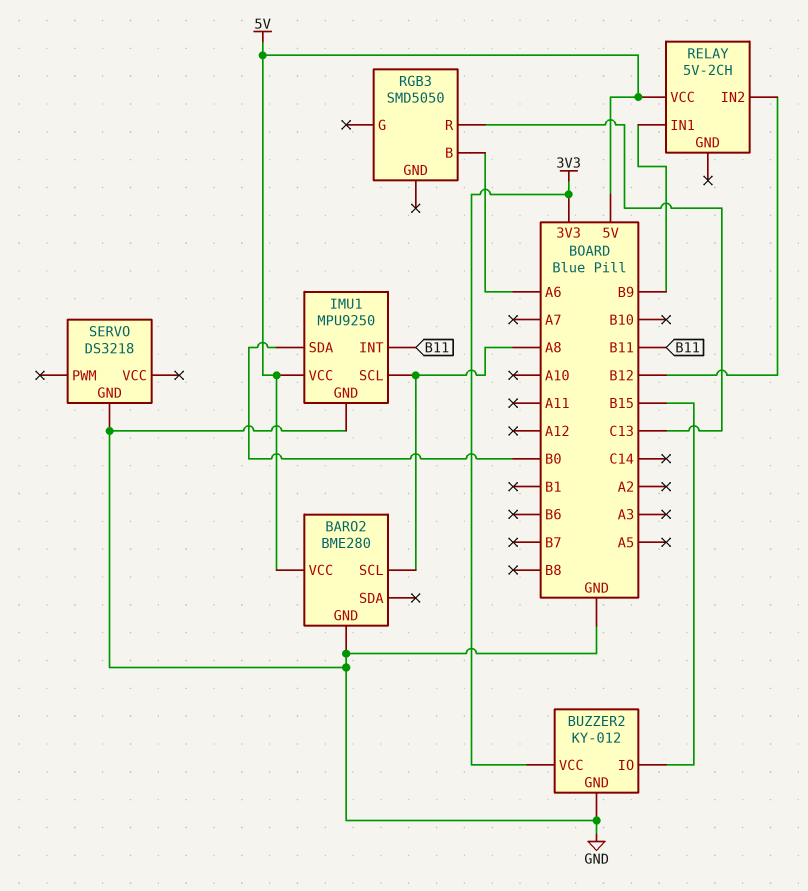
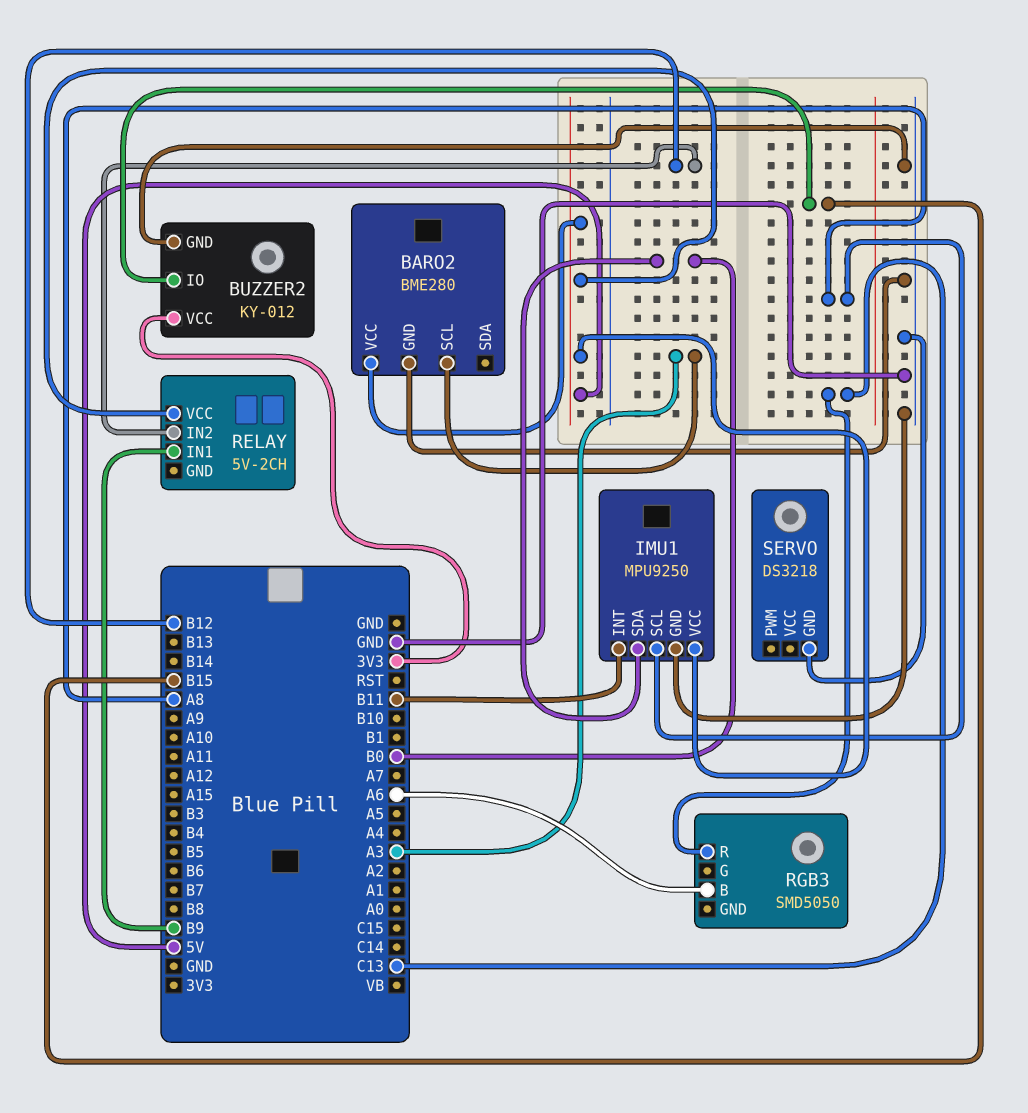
BARO2 pin SCL: A8 -> A3

